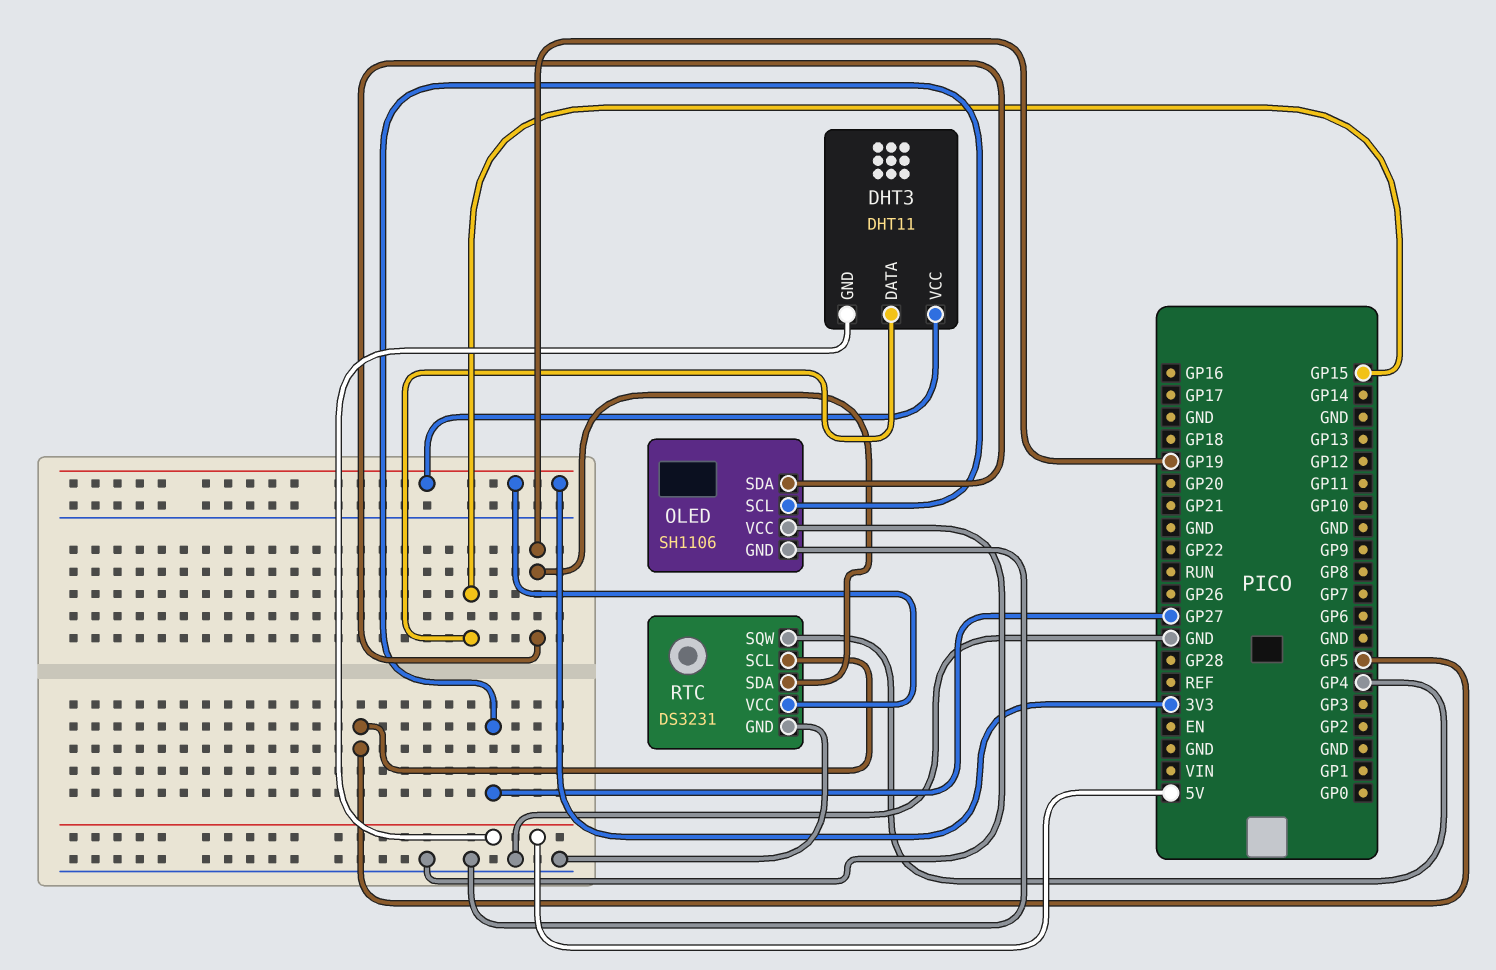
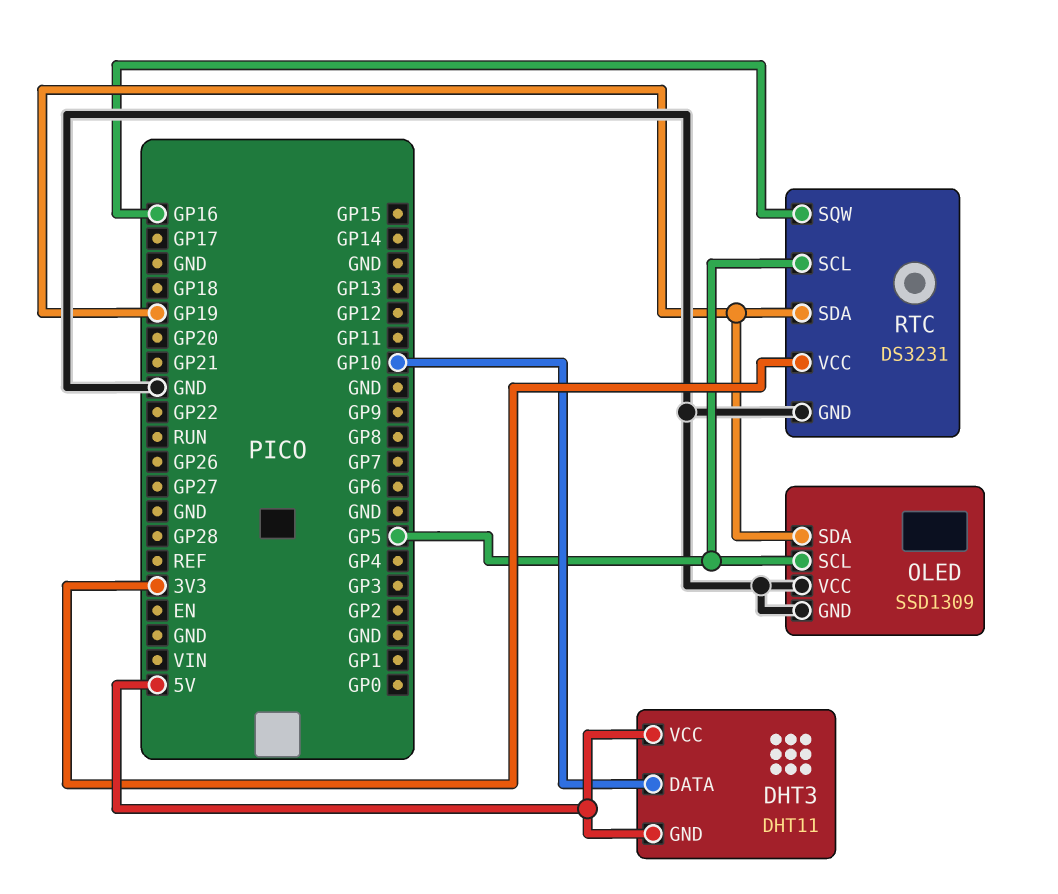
DHT3 pin DATA: GP15 -> GP10
DHT3 pin VCC: 3V3 -> 5V
OLED: SH1106 -> SSD1309
OLED pin SCL: GP27 -> GP5
RTC pin SQW: GP4 -> GP16

